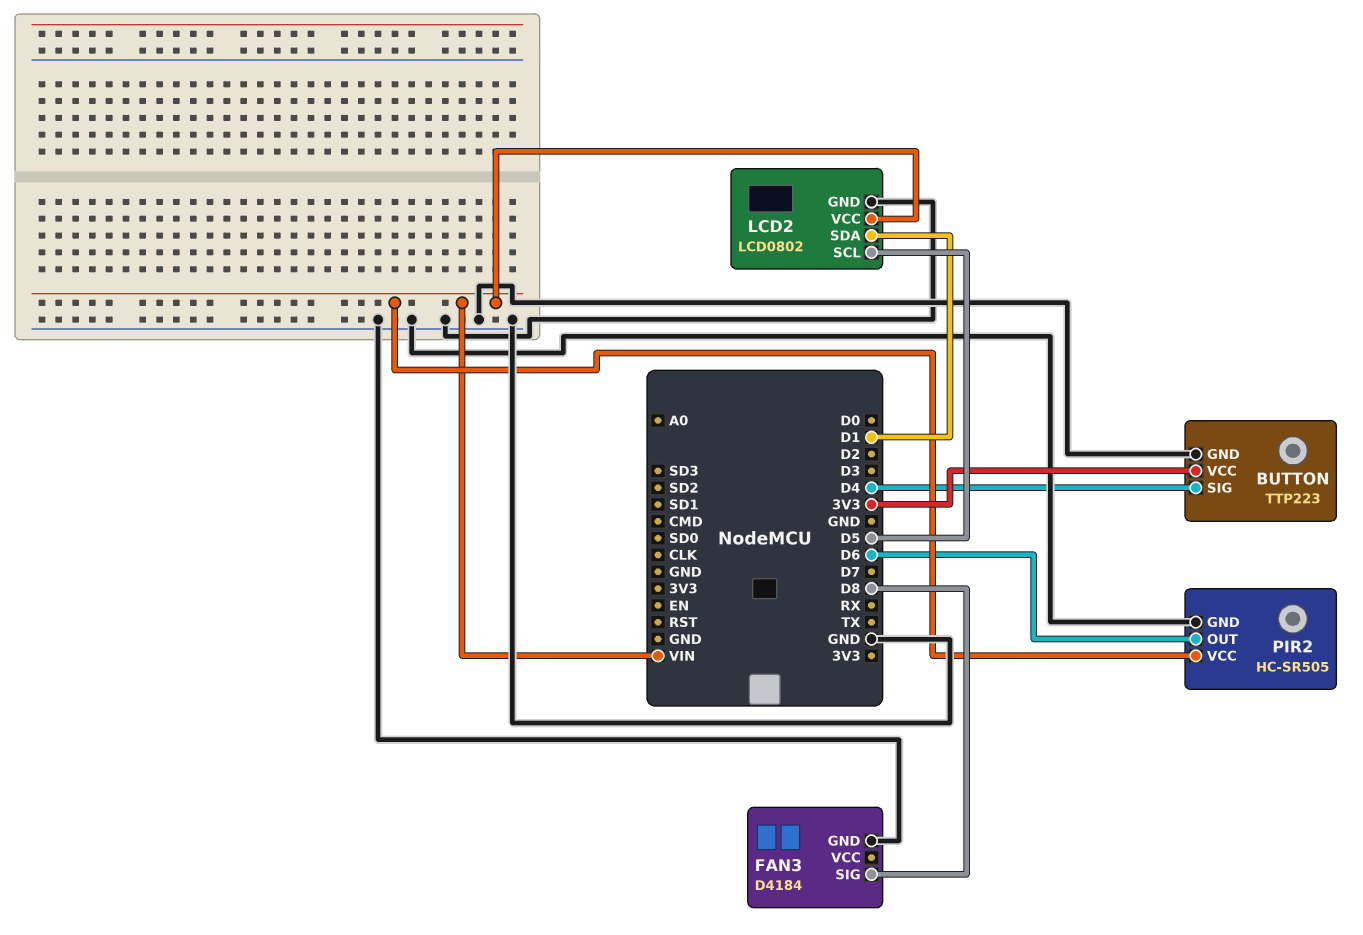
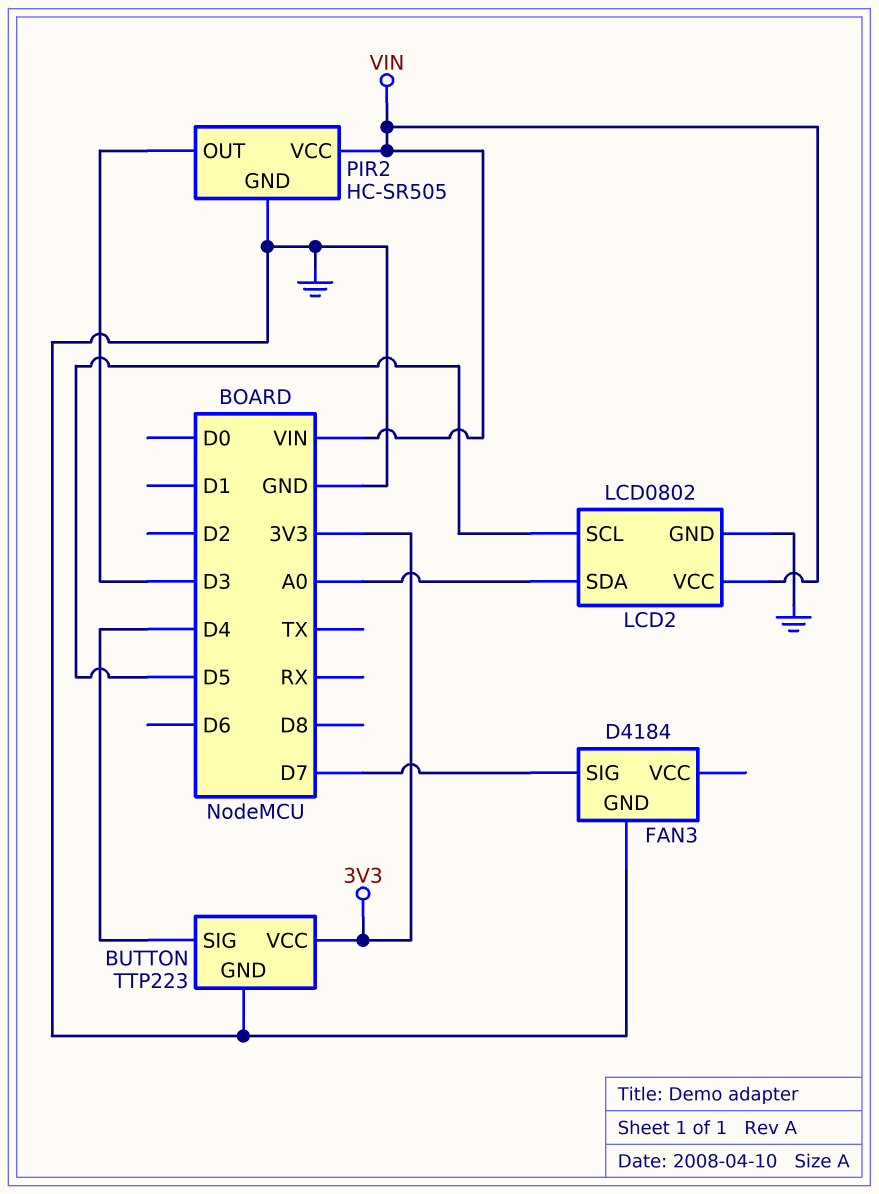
FAN3 pin SIG: D8 -> D7
LCD2 pin SDA: D1 -> A0
PIR2 pin OUT: D6 -> D3

